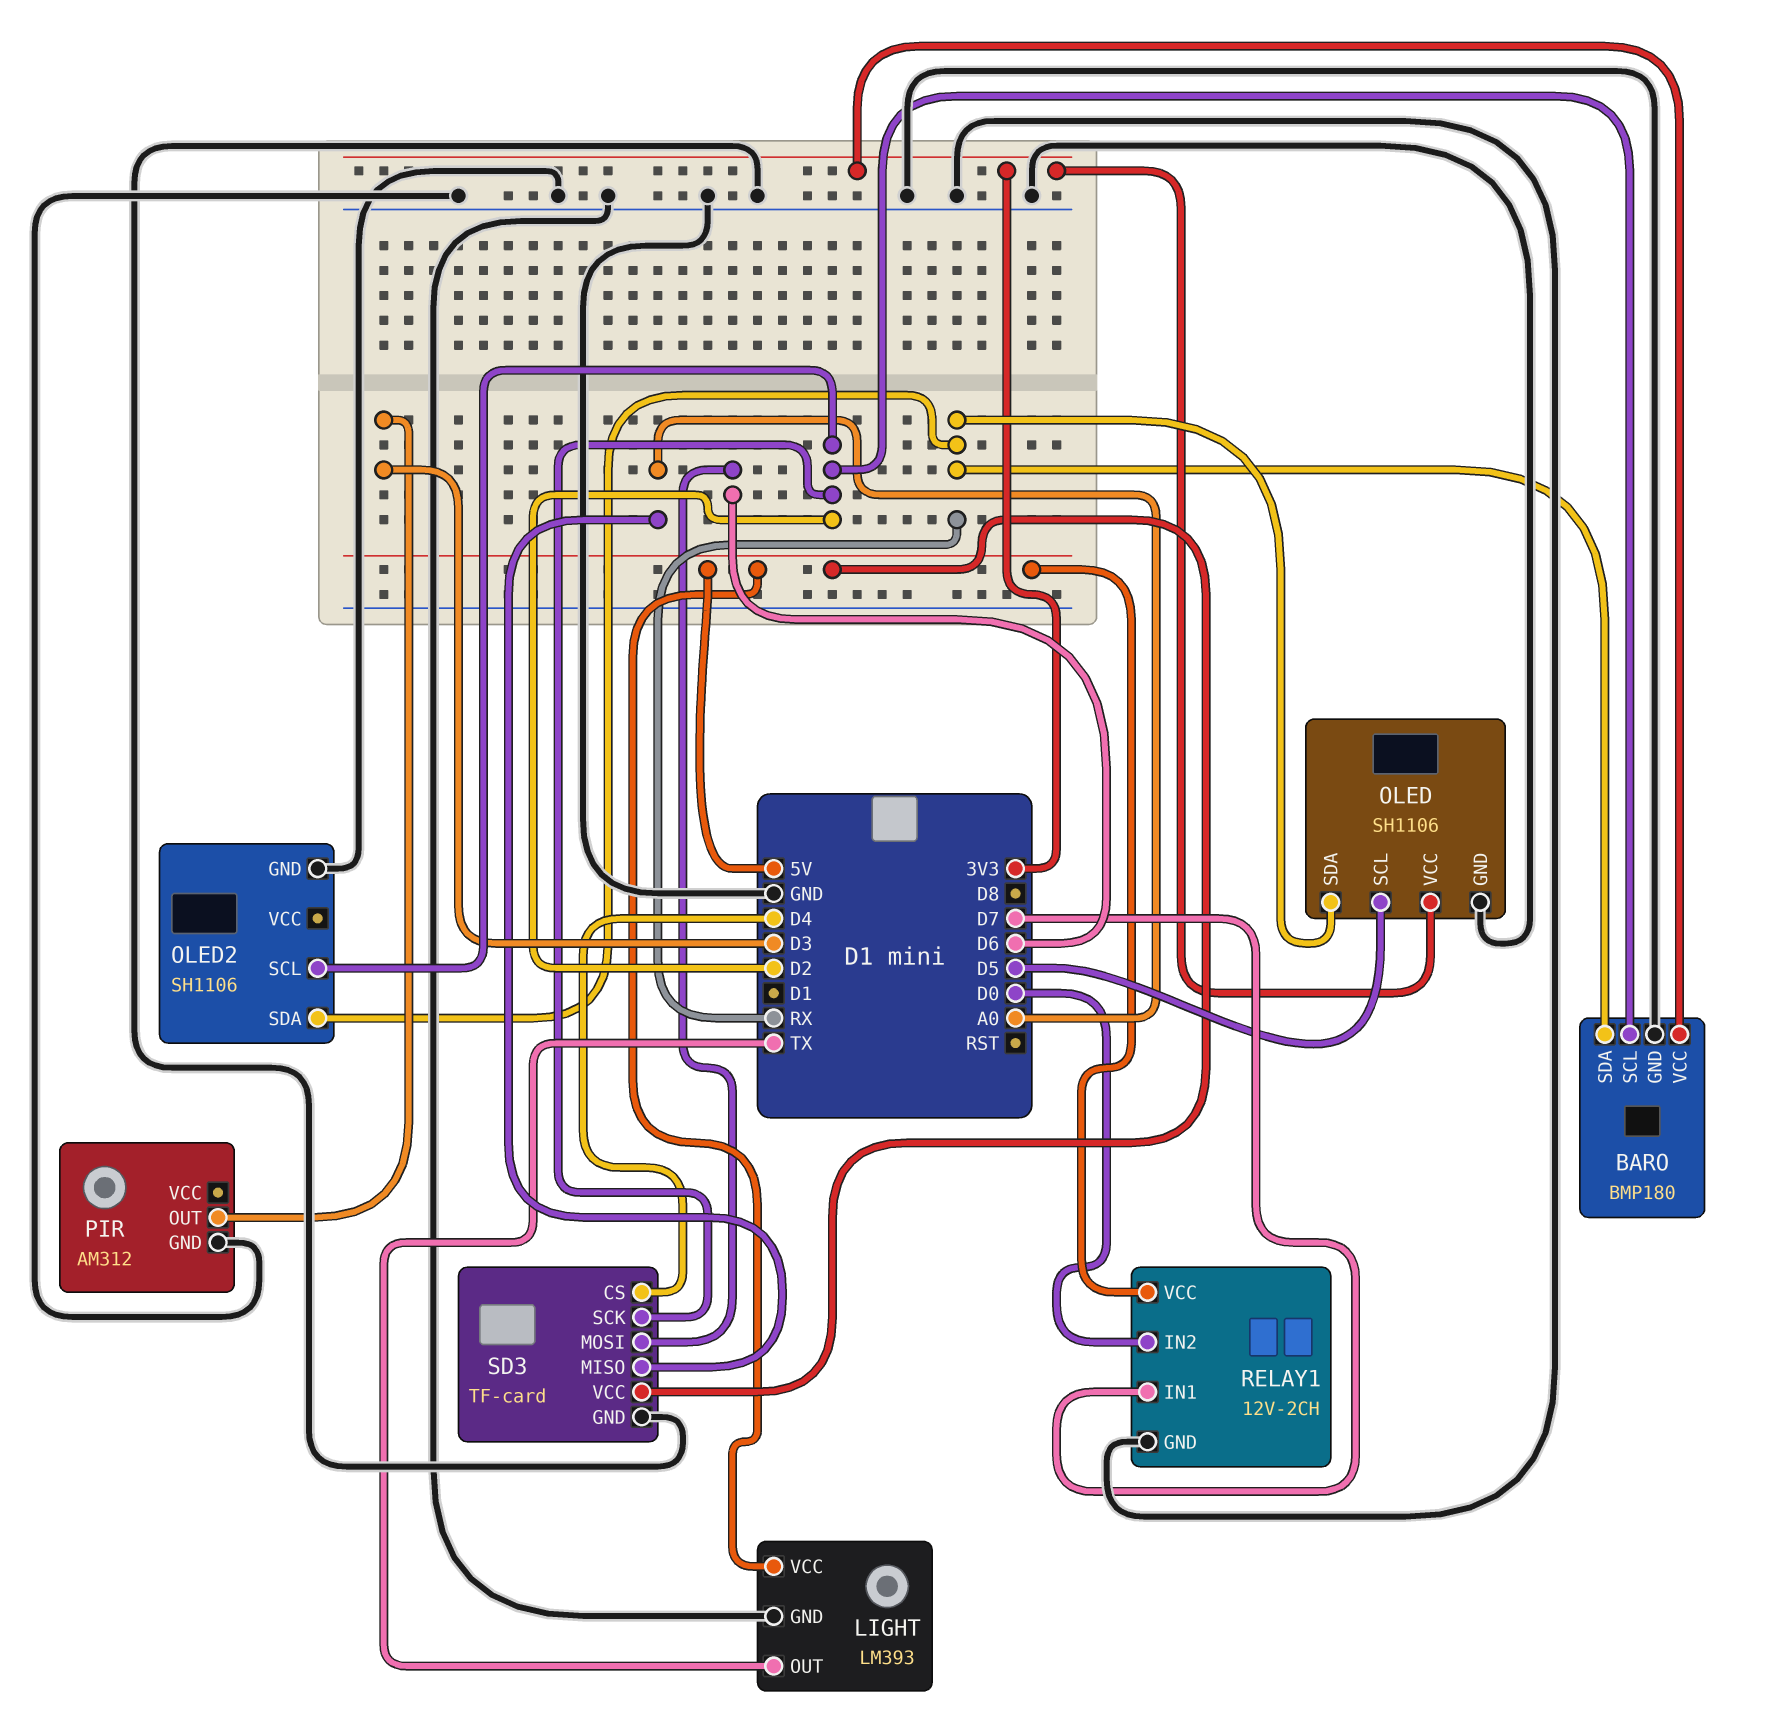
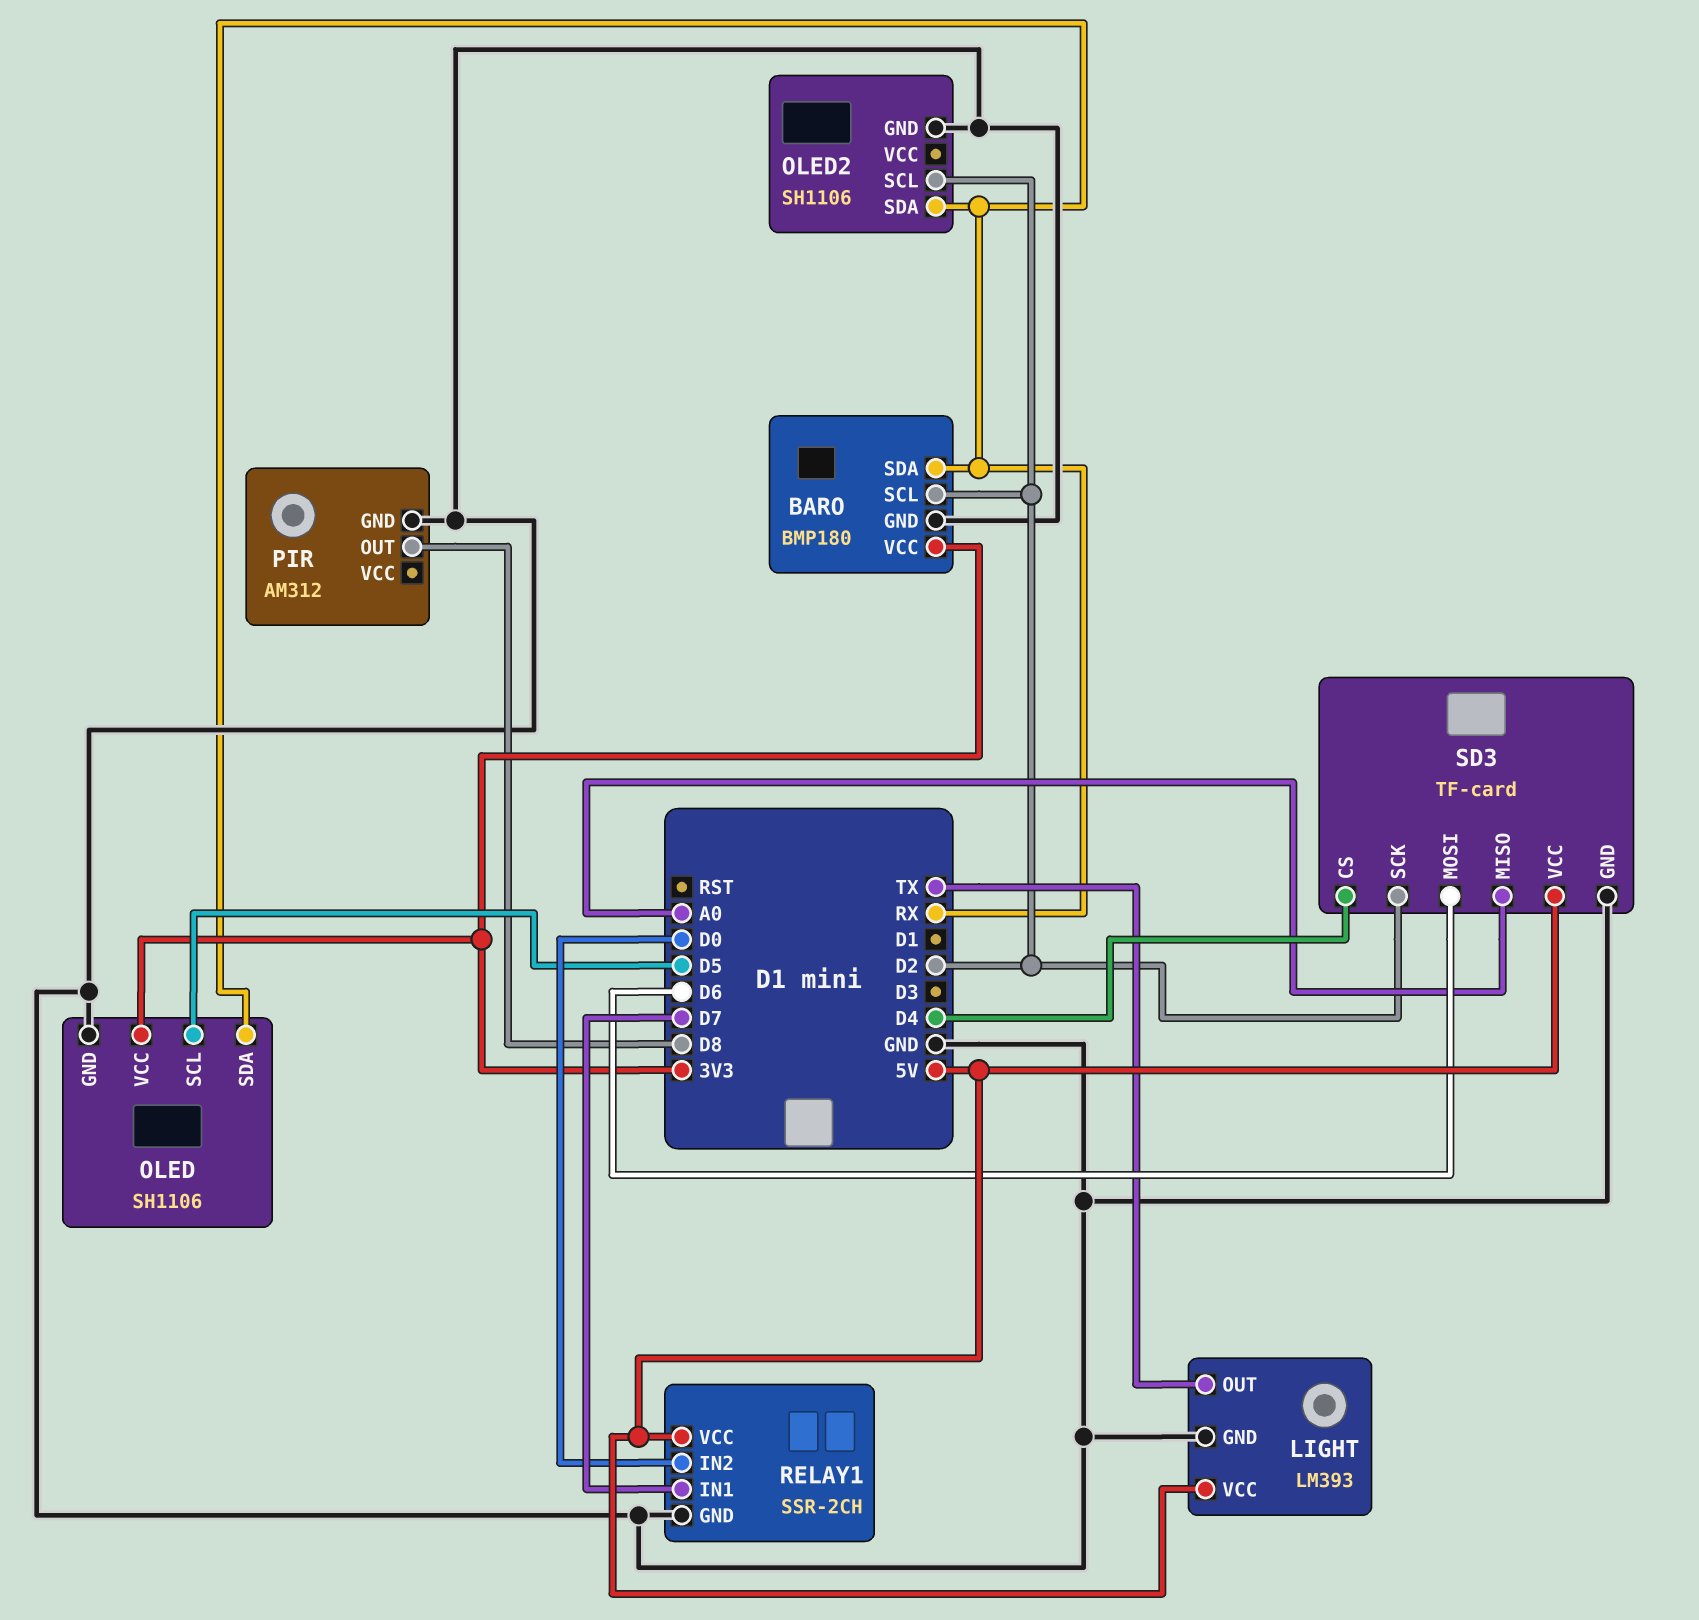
PIR pin OUT: D3 -> D8
RELAY1: 12V-2CH -> SSR-2CH

